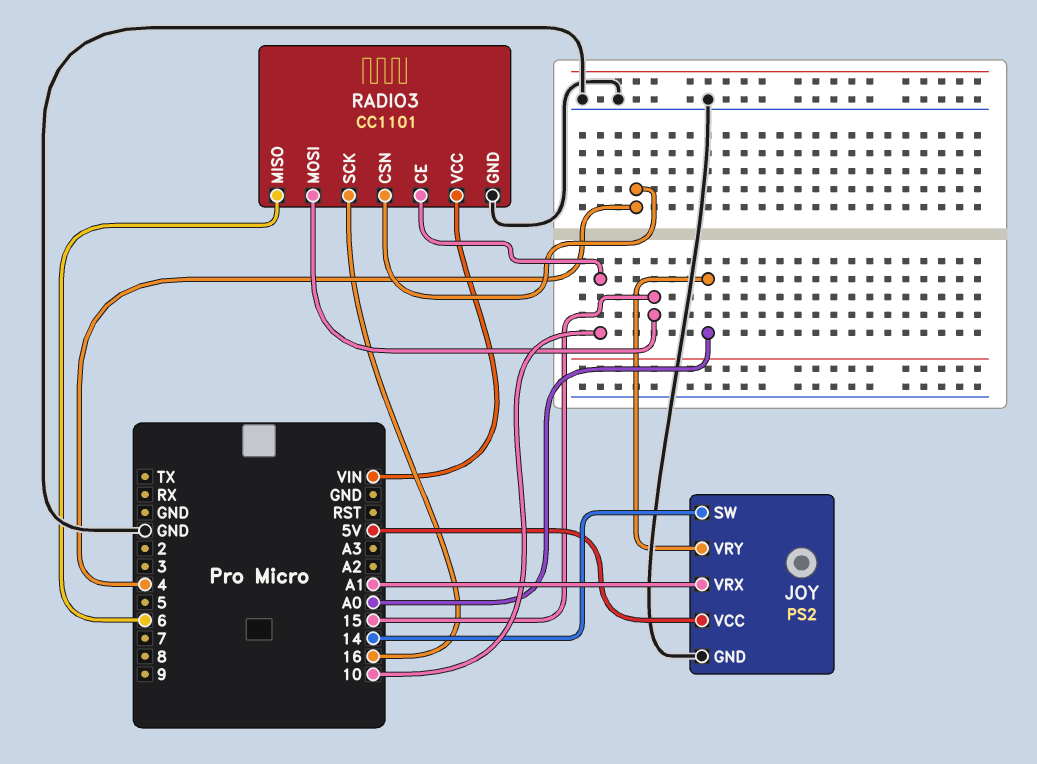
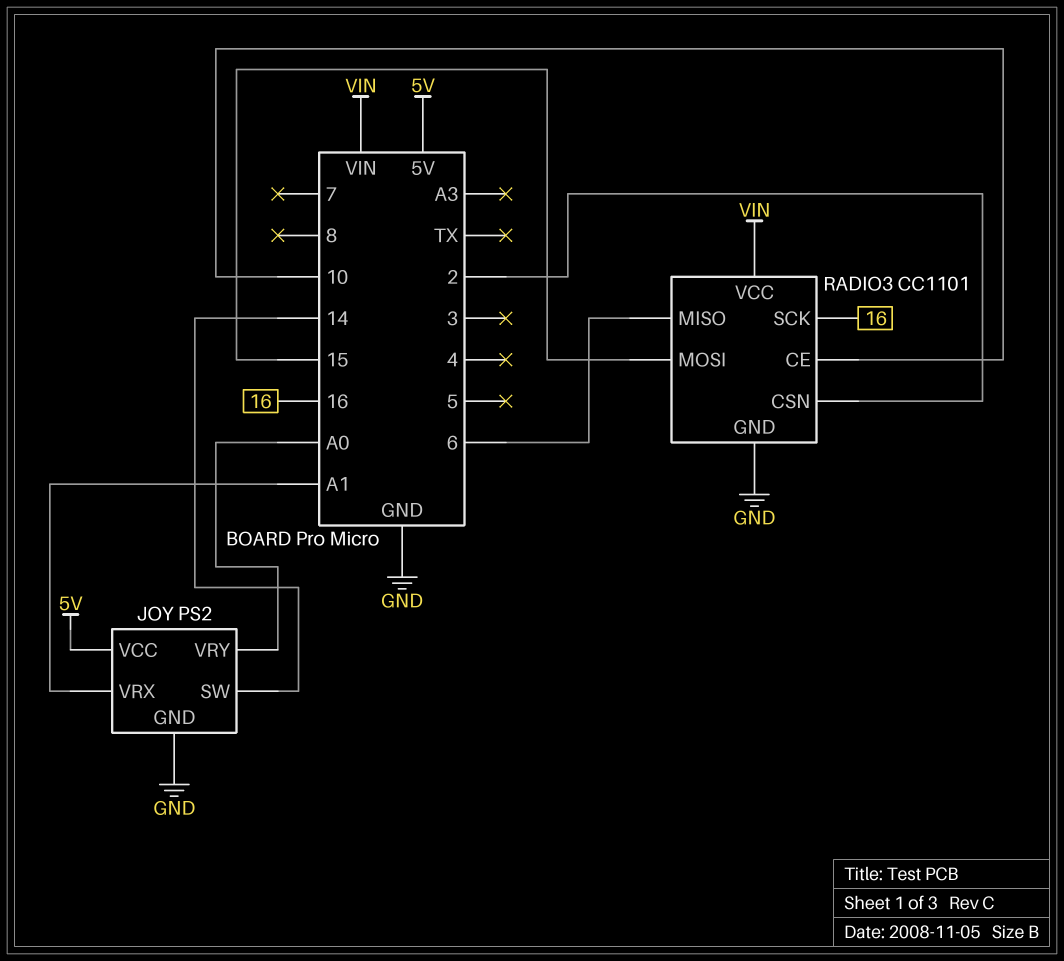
RADIO3 pin CSN: 4 -> 2

